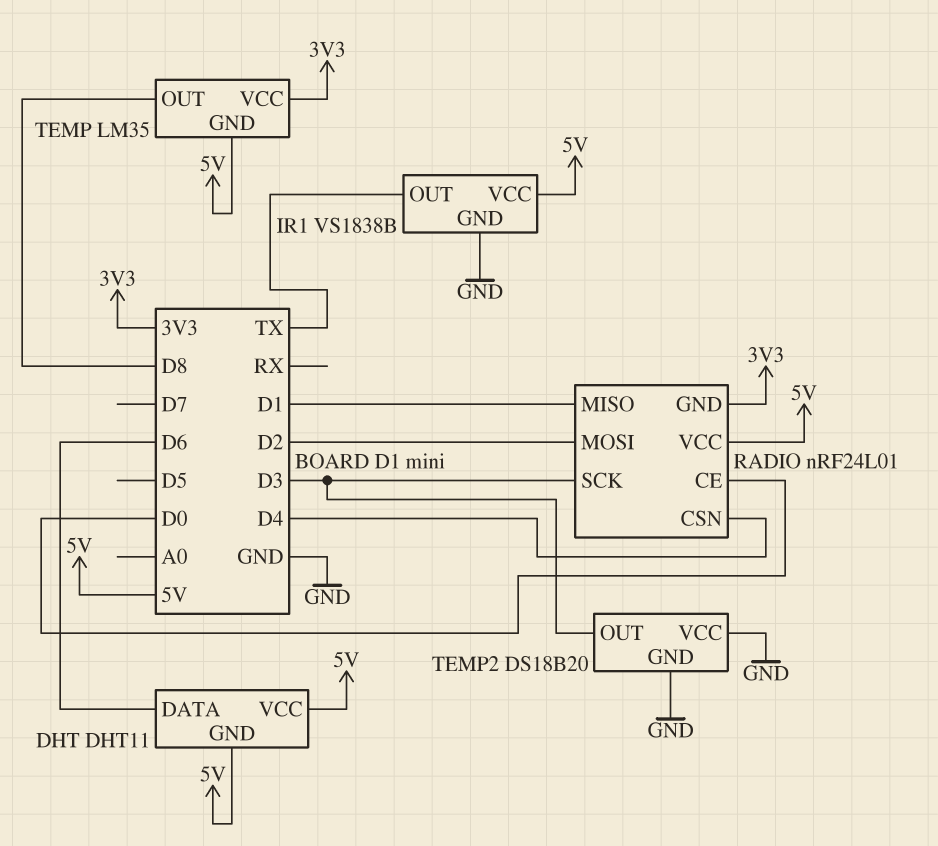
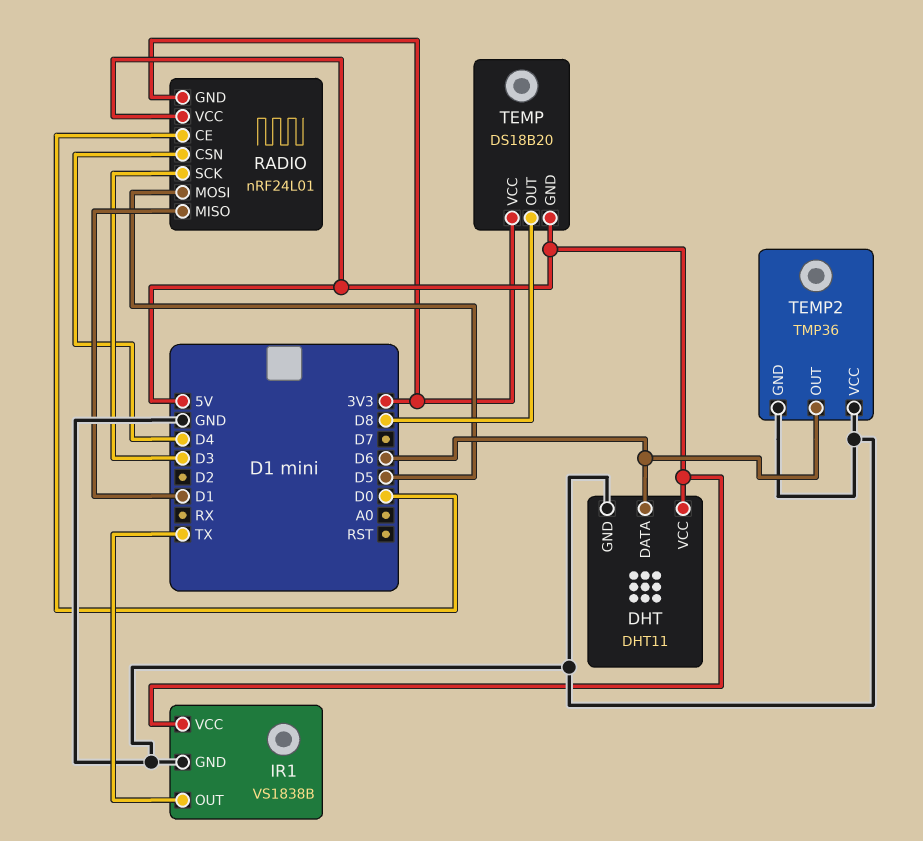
DHT pin GND: 5V -> GND
RADIO pin MOSI: D2 -> D5
TEMP: LM35 -> DS18B20
TEMP2: DS18B20 -> TMP36
TEMP2 pin OUT: D3 -> D6

